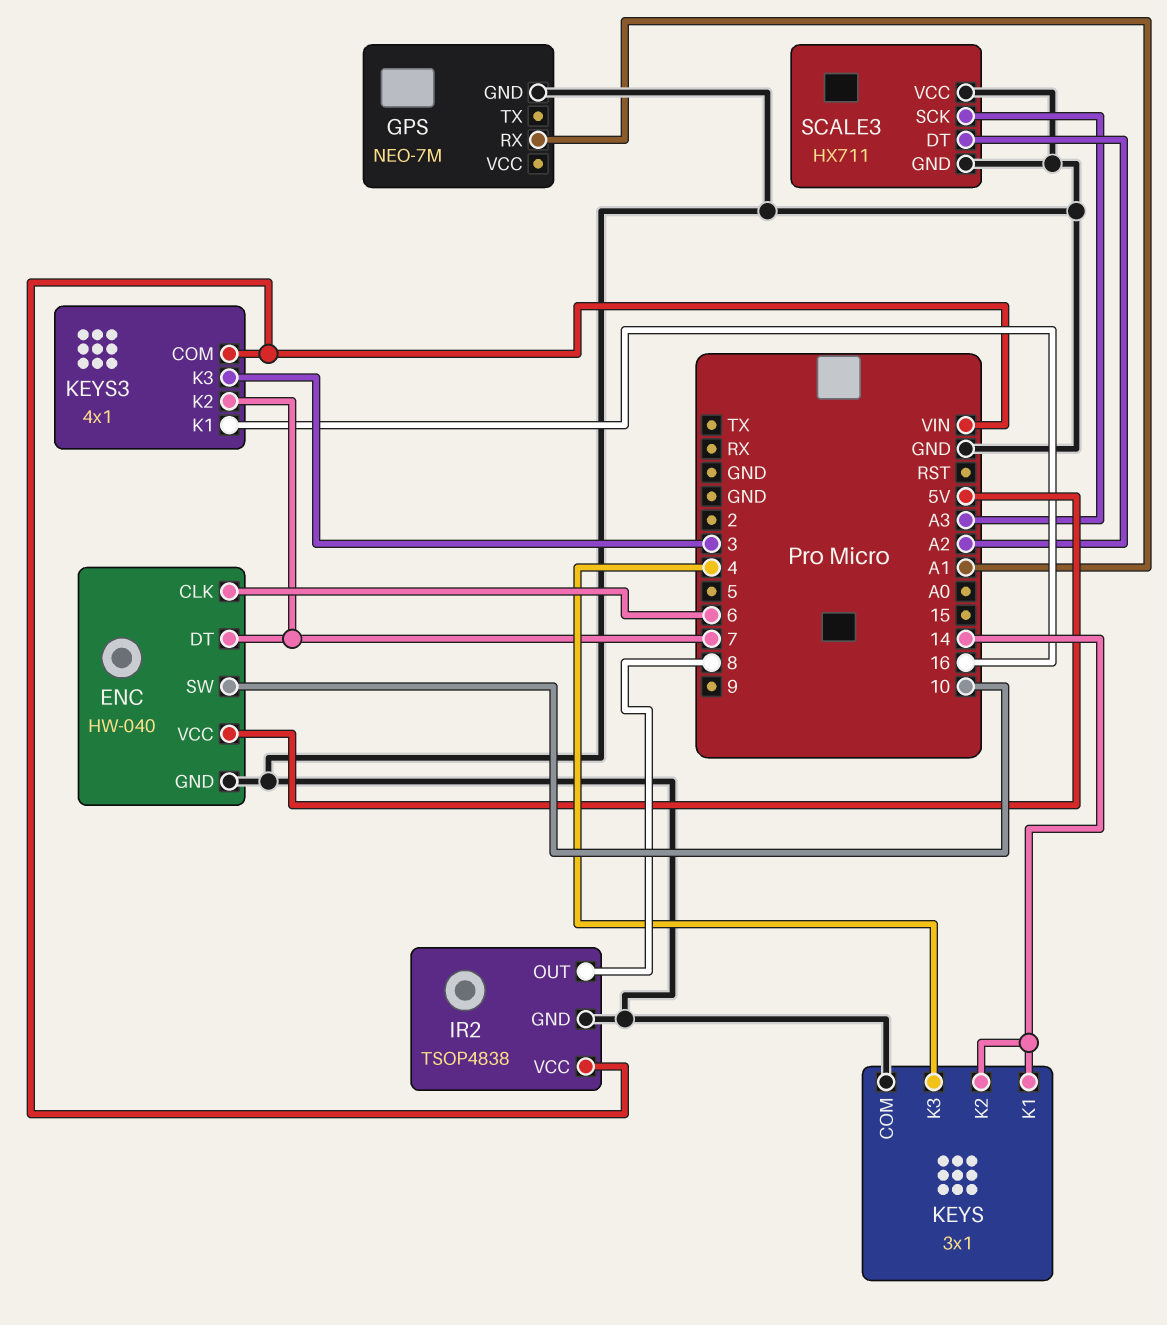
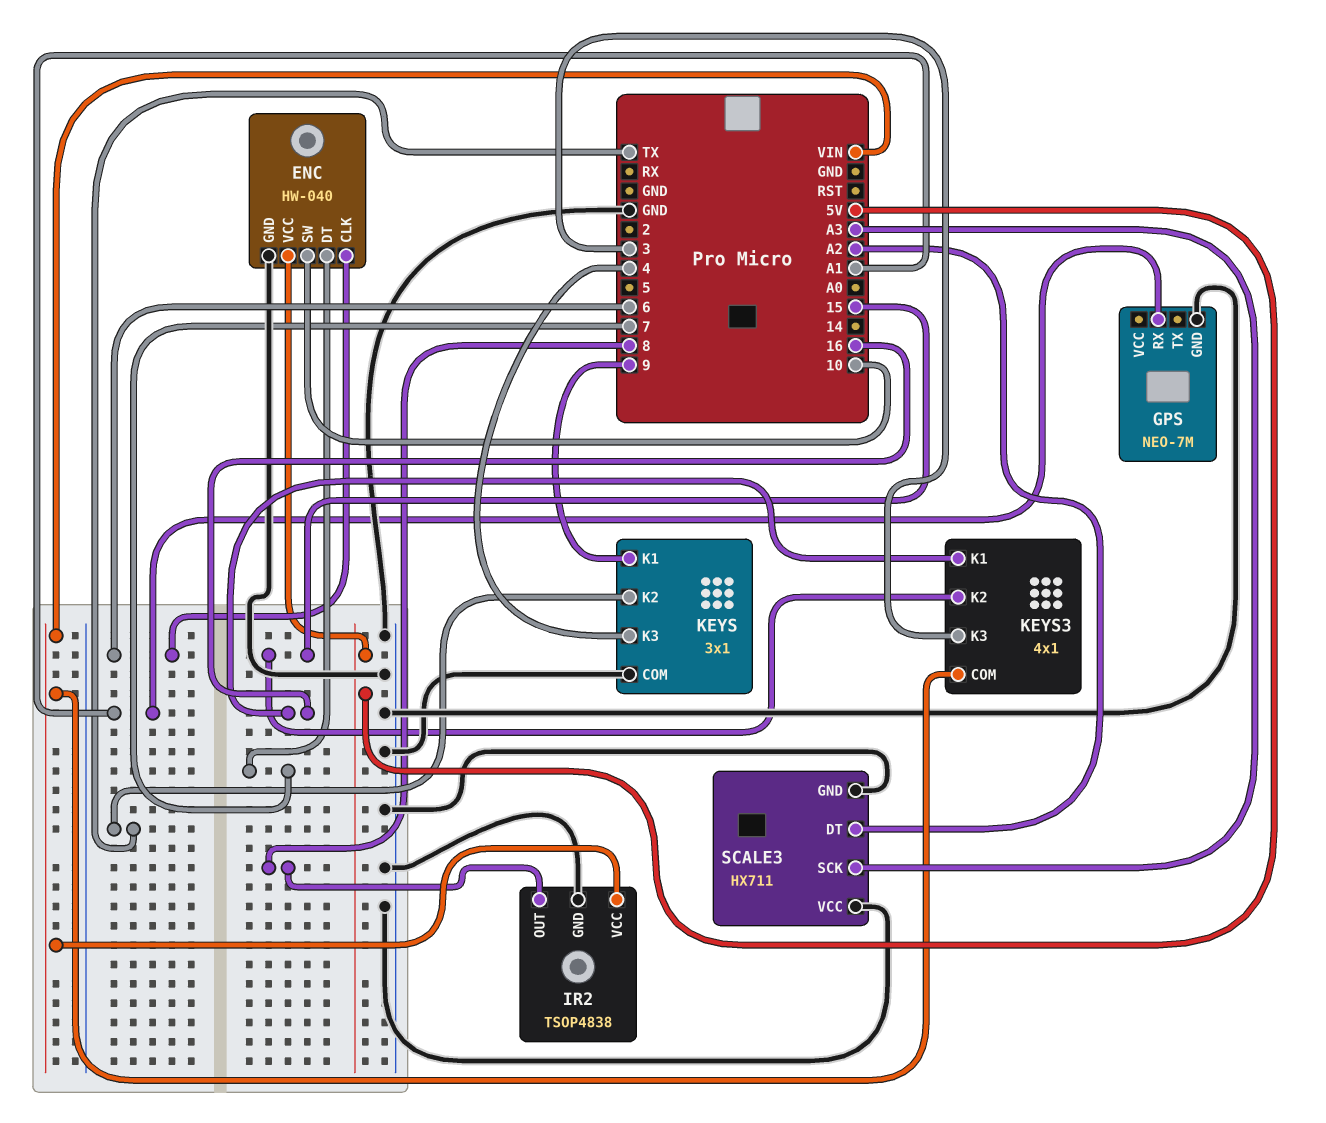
KEYS pin K1: 14 -> 9
KEYS pin K2: 14 -> TX
KEYS3 pin K2: 7 -> 15

